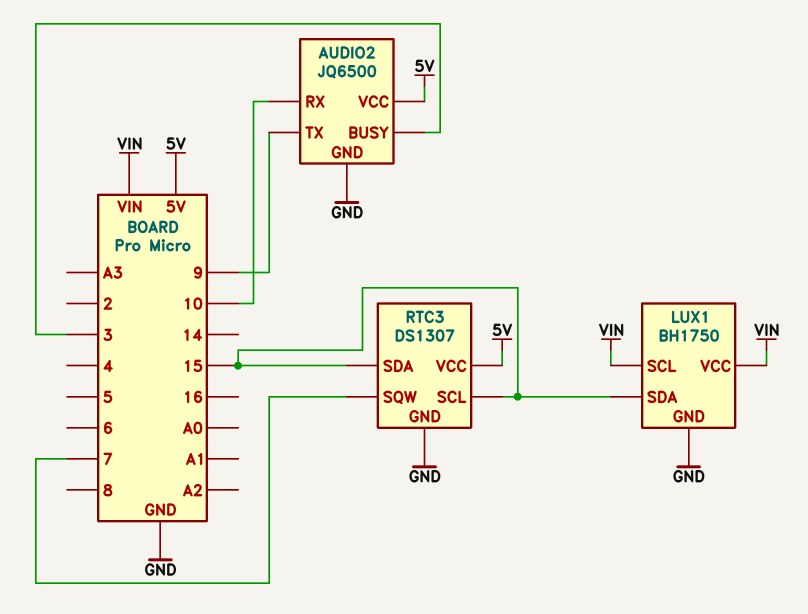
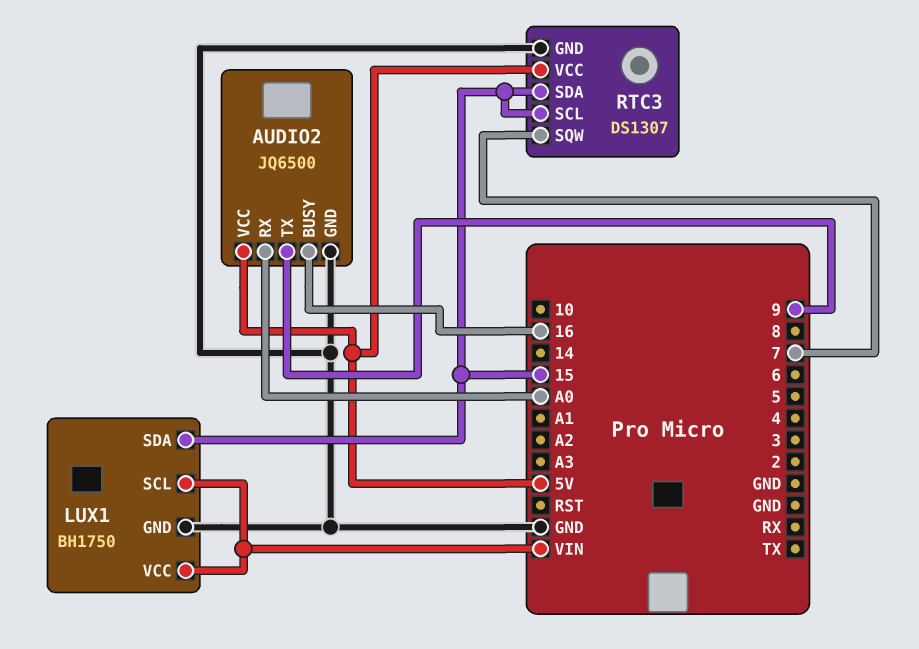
AUDIO2 pin BUSY: 3 -> 16
AUDIO2 pin RX: 10 -> A0

